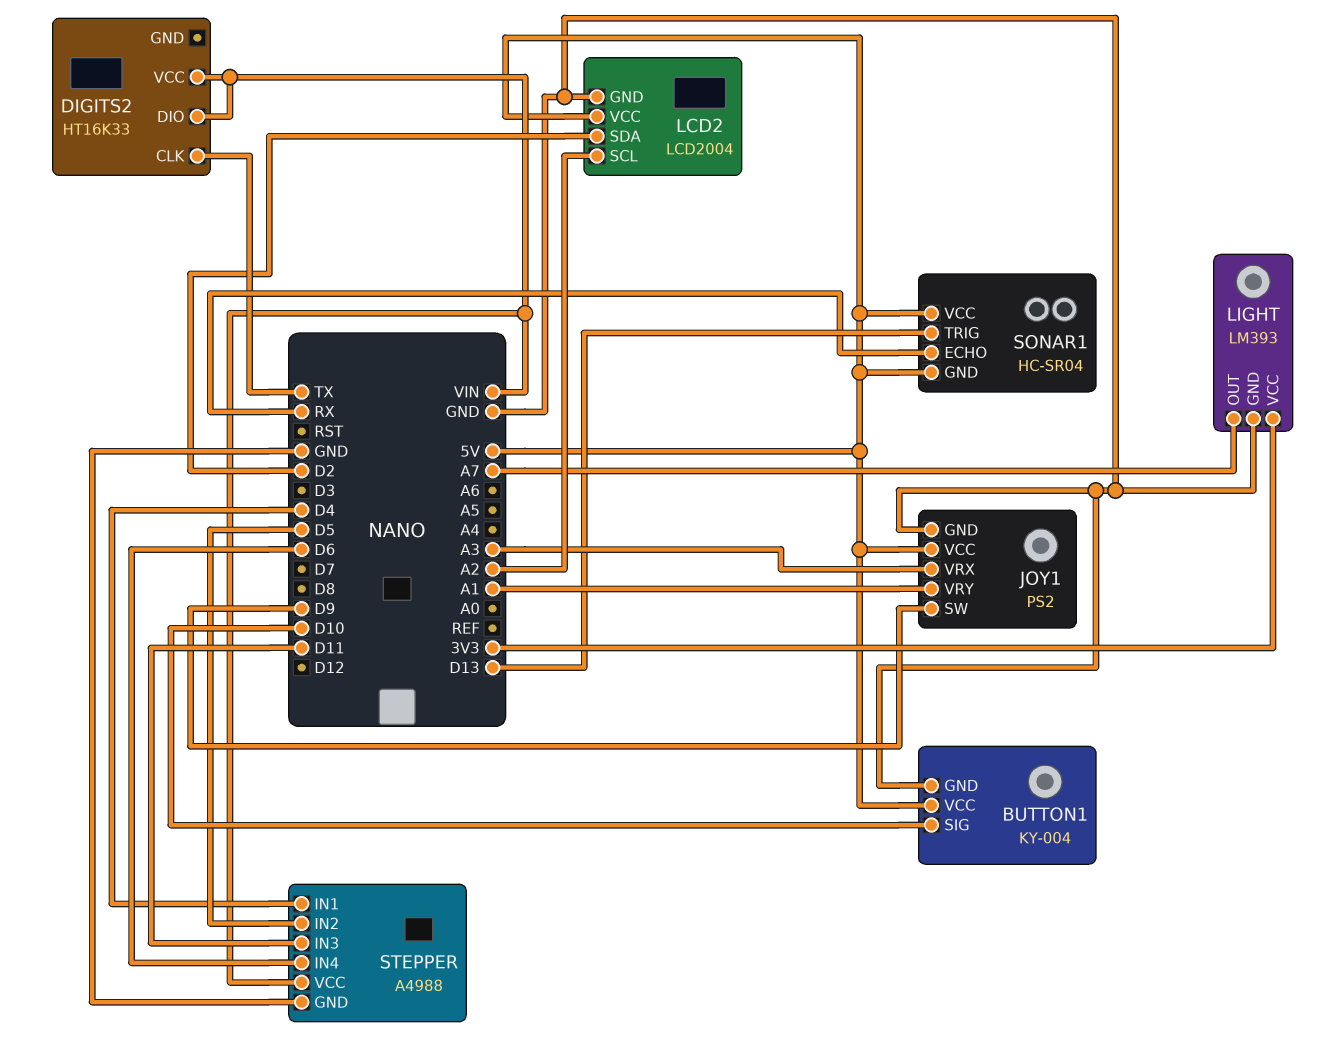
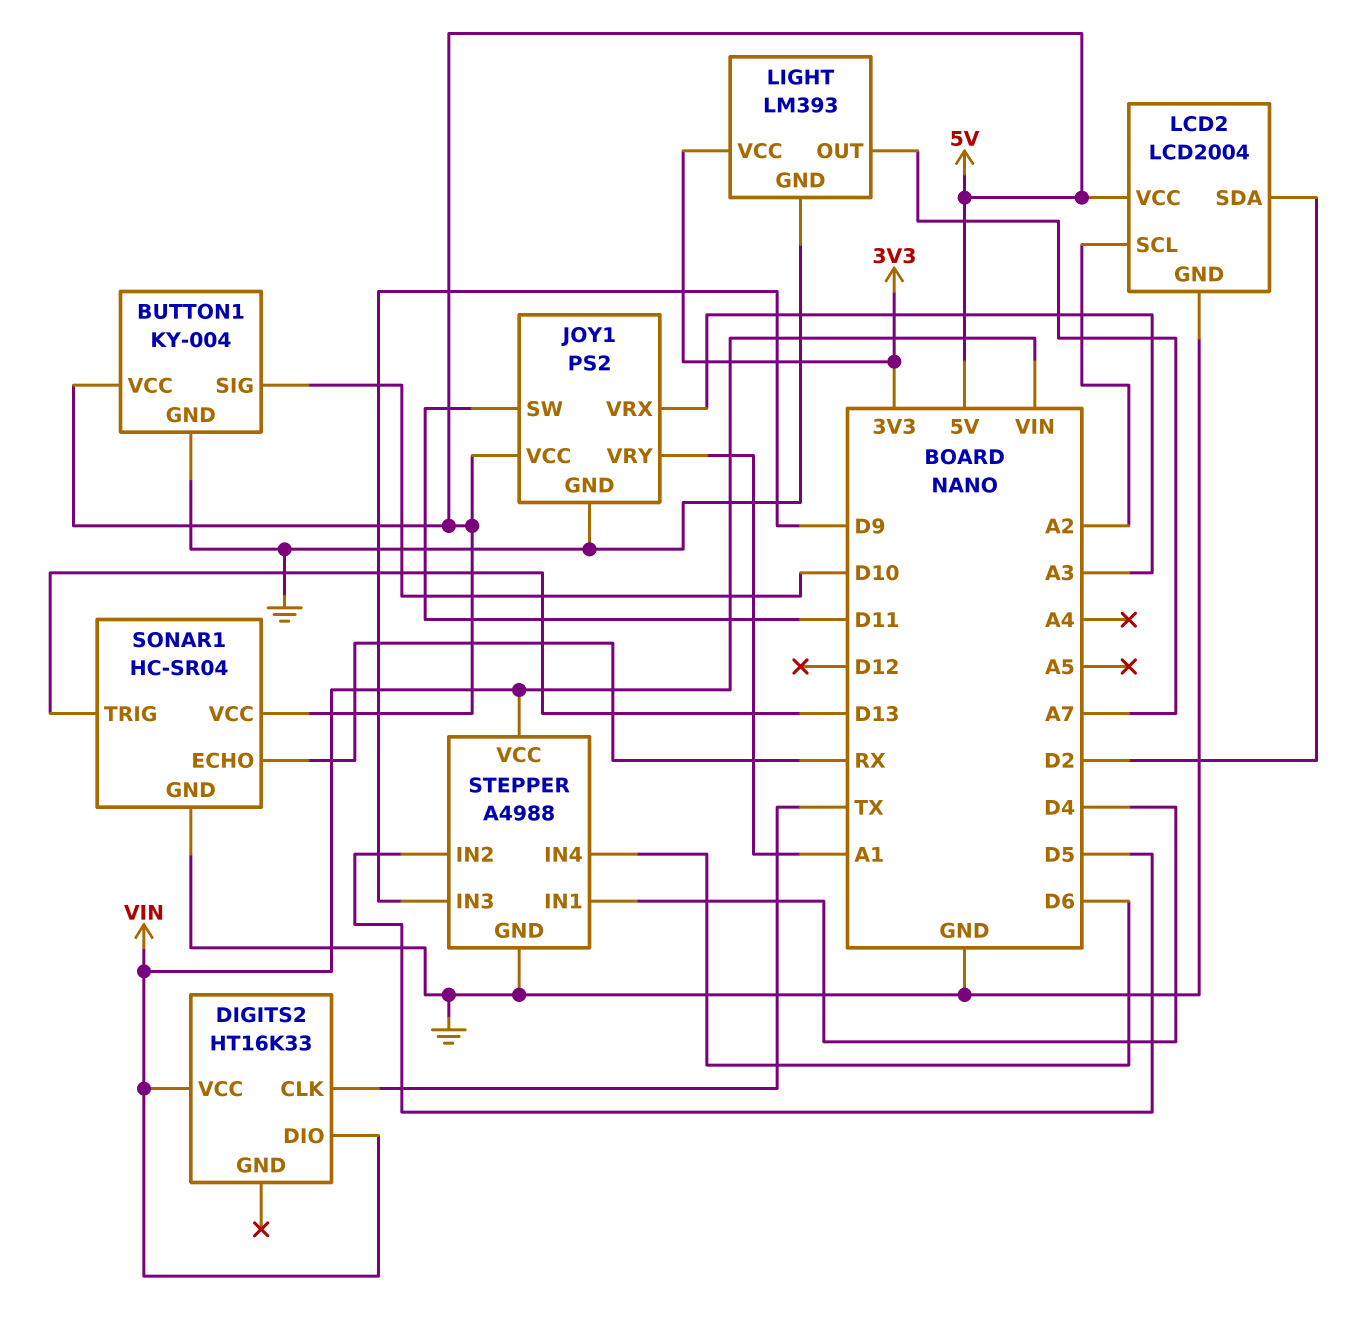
JOY1 pin SW: D9 -> D11
SONAR1 pin GND: 5V -> GND
STEPPER pin IN3: D11 -> D9

